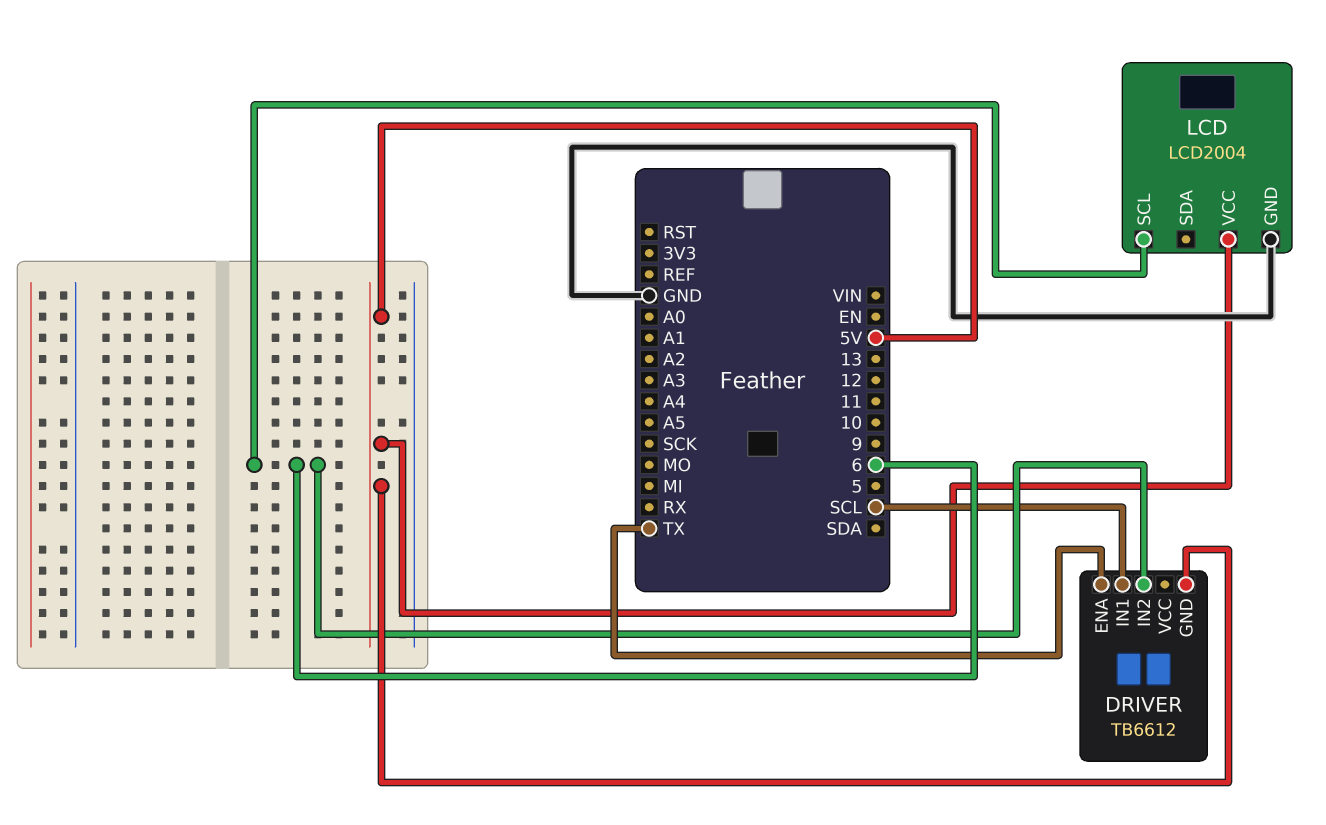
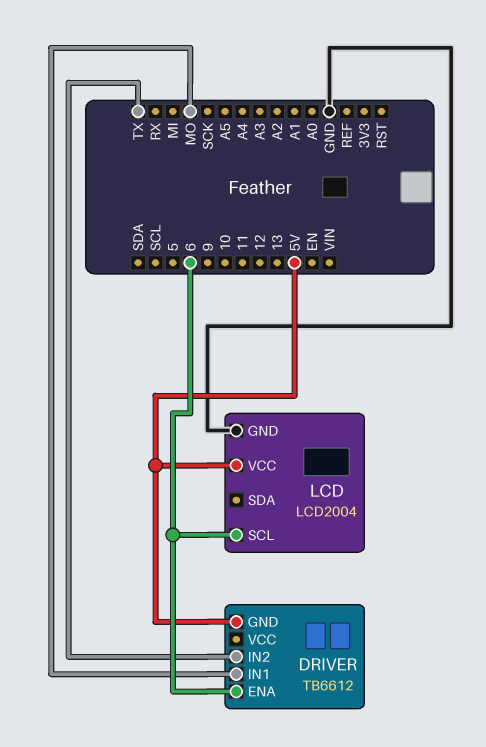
DRIVER pin ENA: TX -> 6
DRIVER pin IN1: SCL -> MO
DRIVER pin IN2: 6 -> TX

